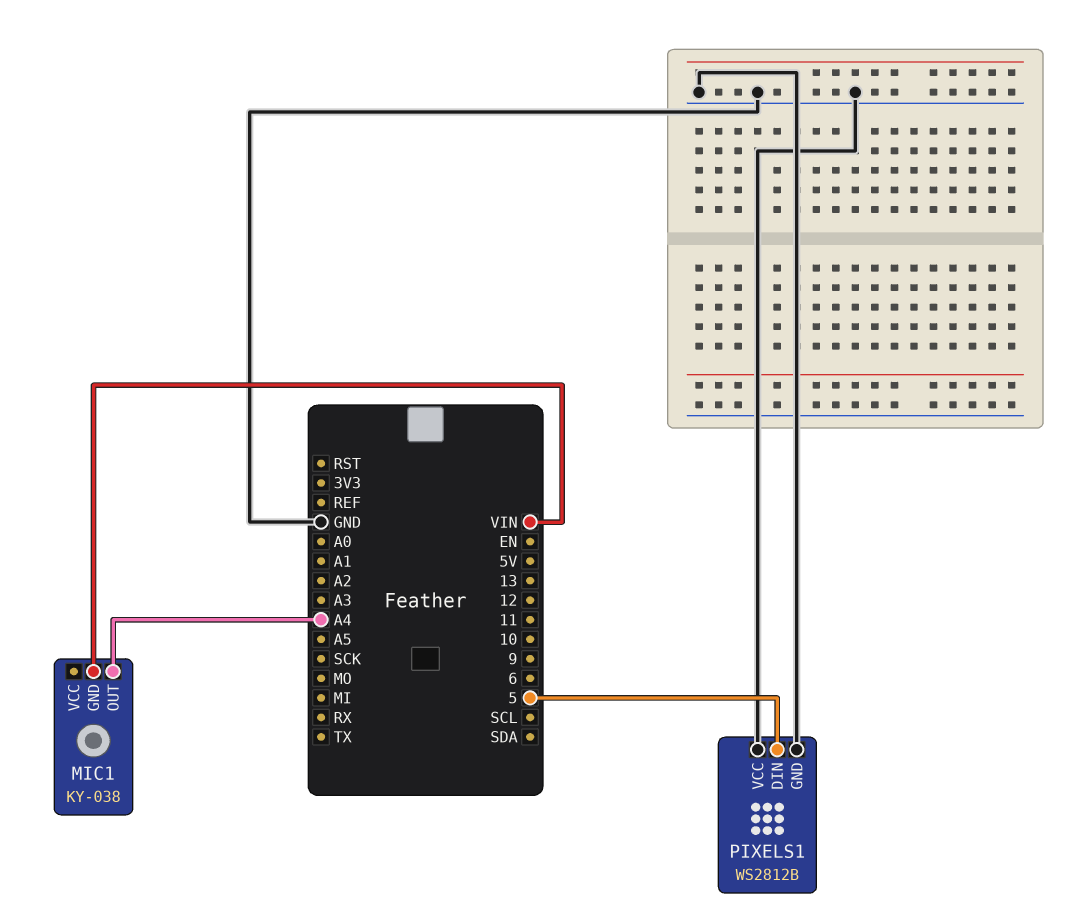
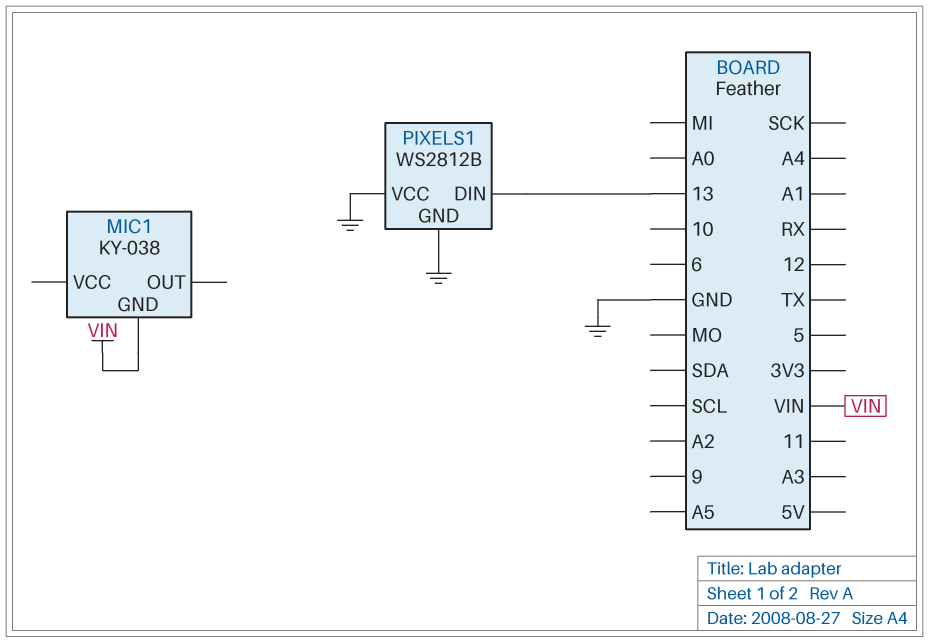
MIC1 pin OUT: A4 -> none
PIXELS1 pin DIN: 5 -> 13

